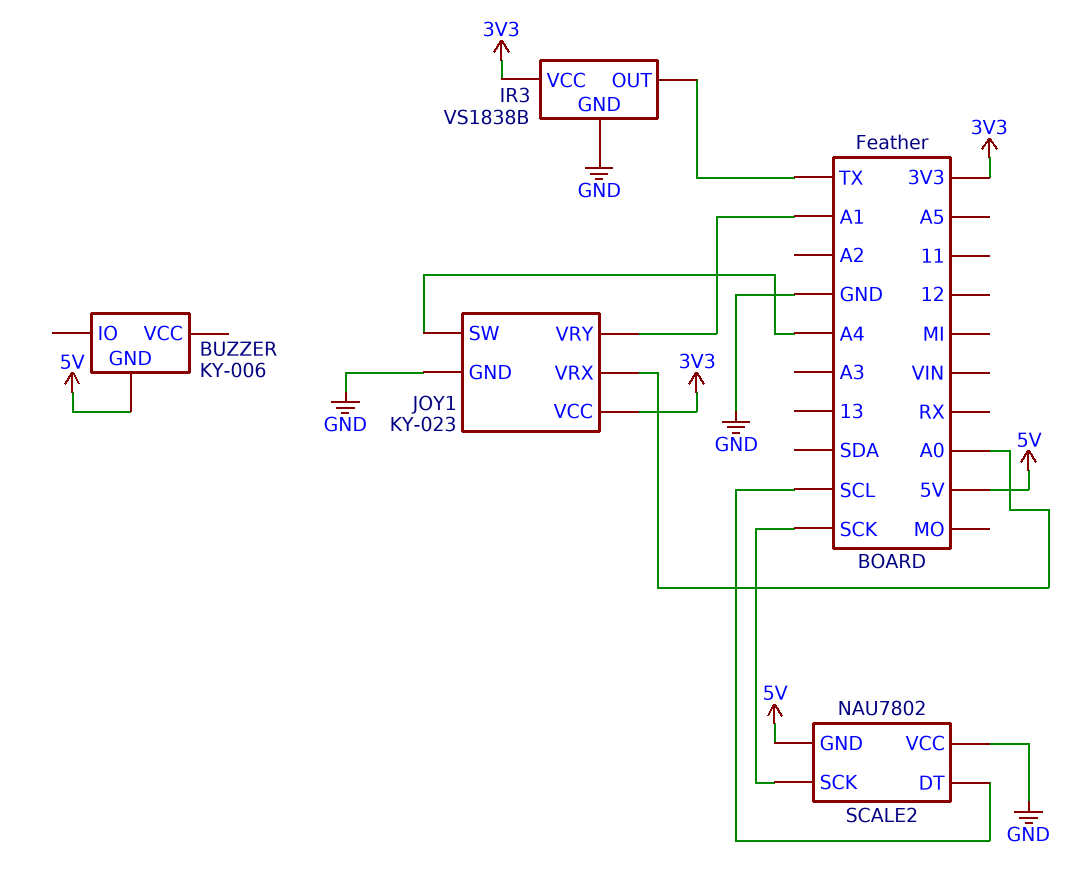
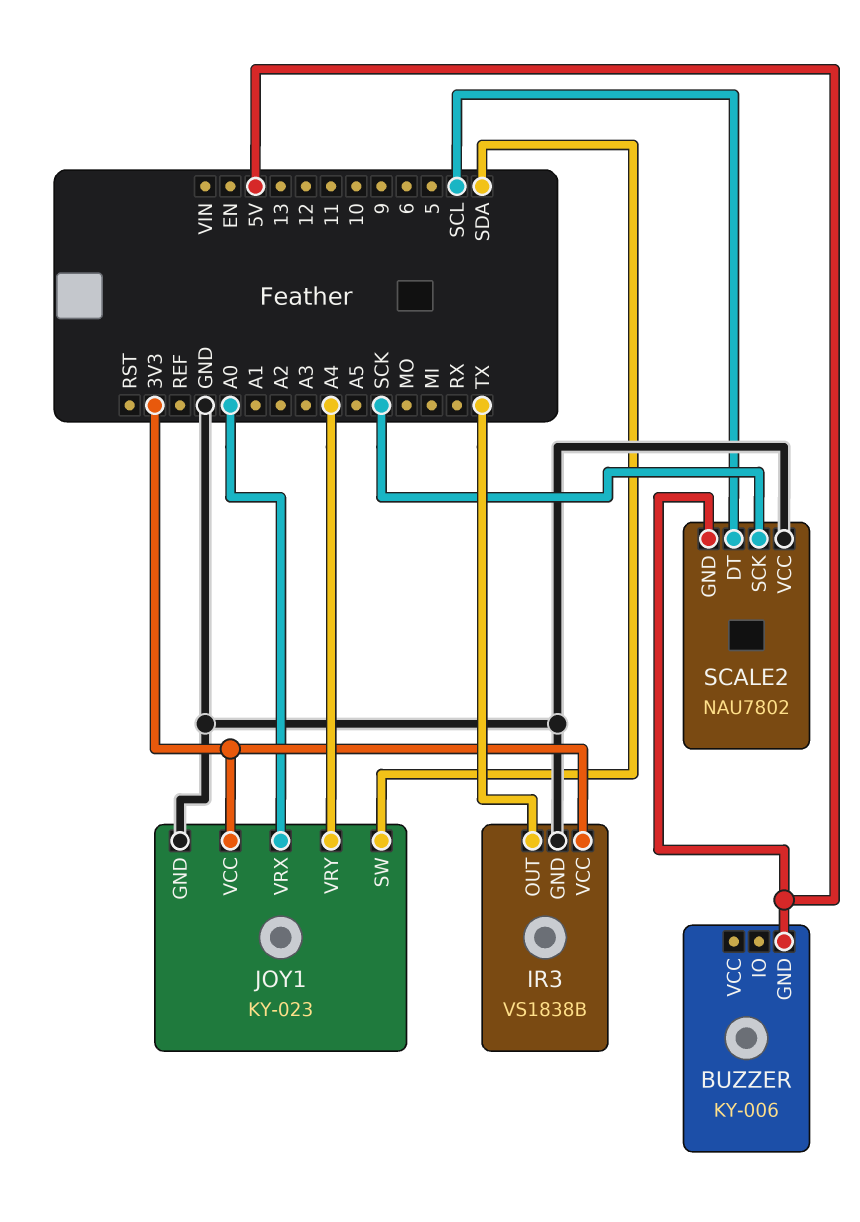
JOY1 pin SW: A4 -> SDA
JOY1 pin VRY: A1 -> A4

